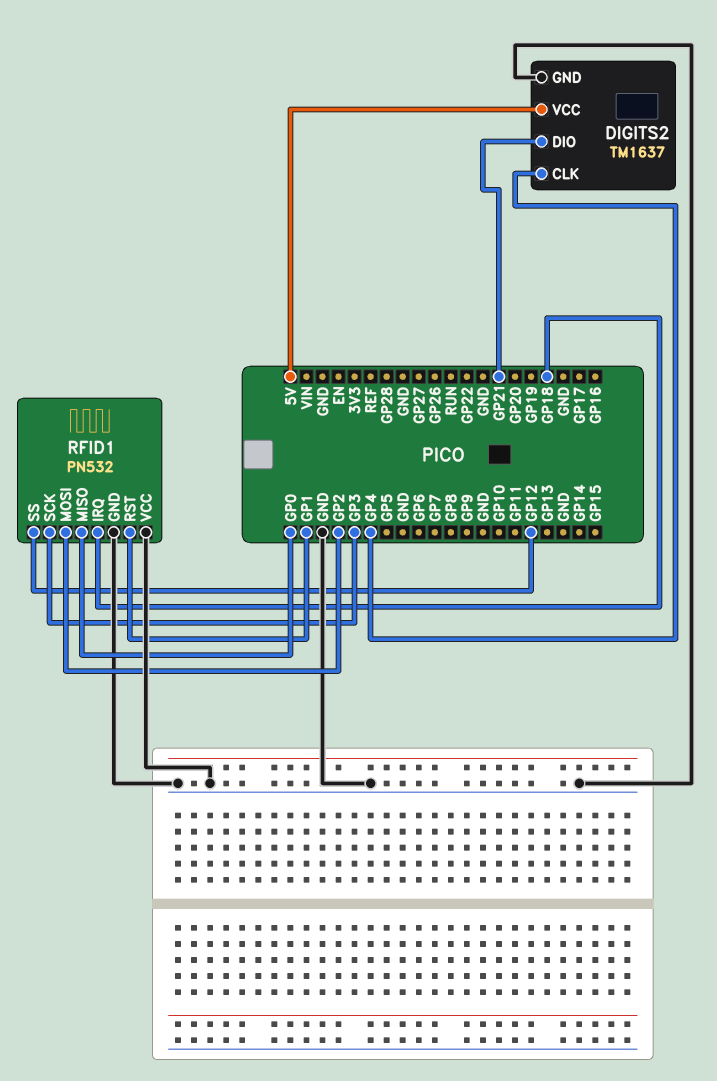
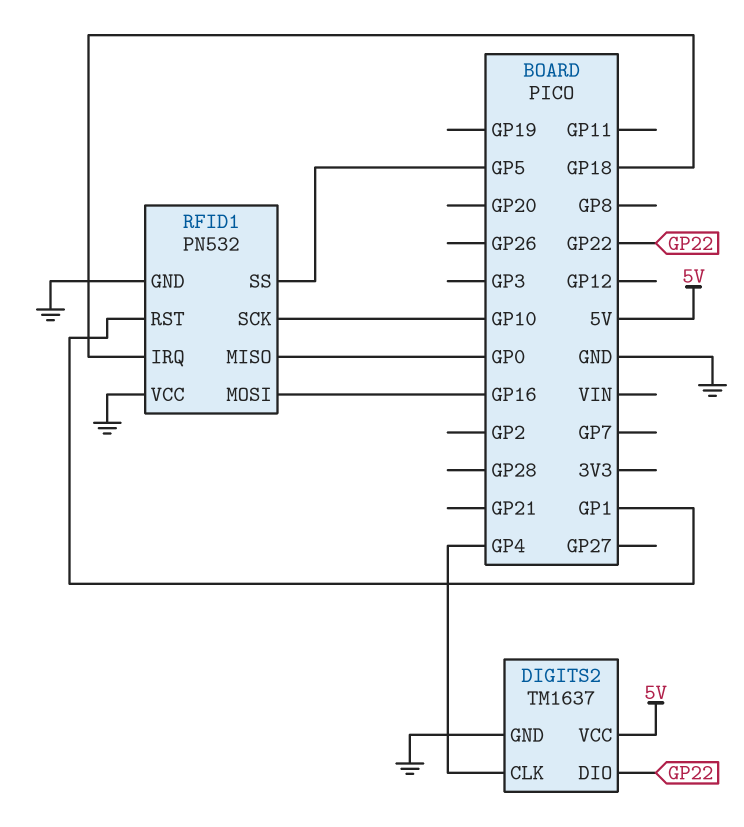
DIGITS2 pin DIO: GP21 -> GP22
RFID1 pin MOSI: GP2 -> GP16
RFID1 pin SCK: GP3 -> GP10
RFID1 pin SS: GP12 -> GP5

